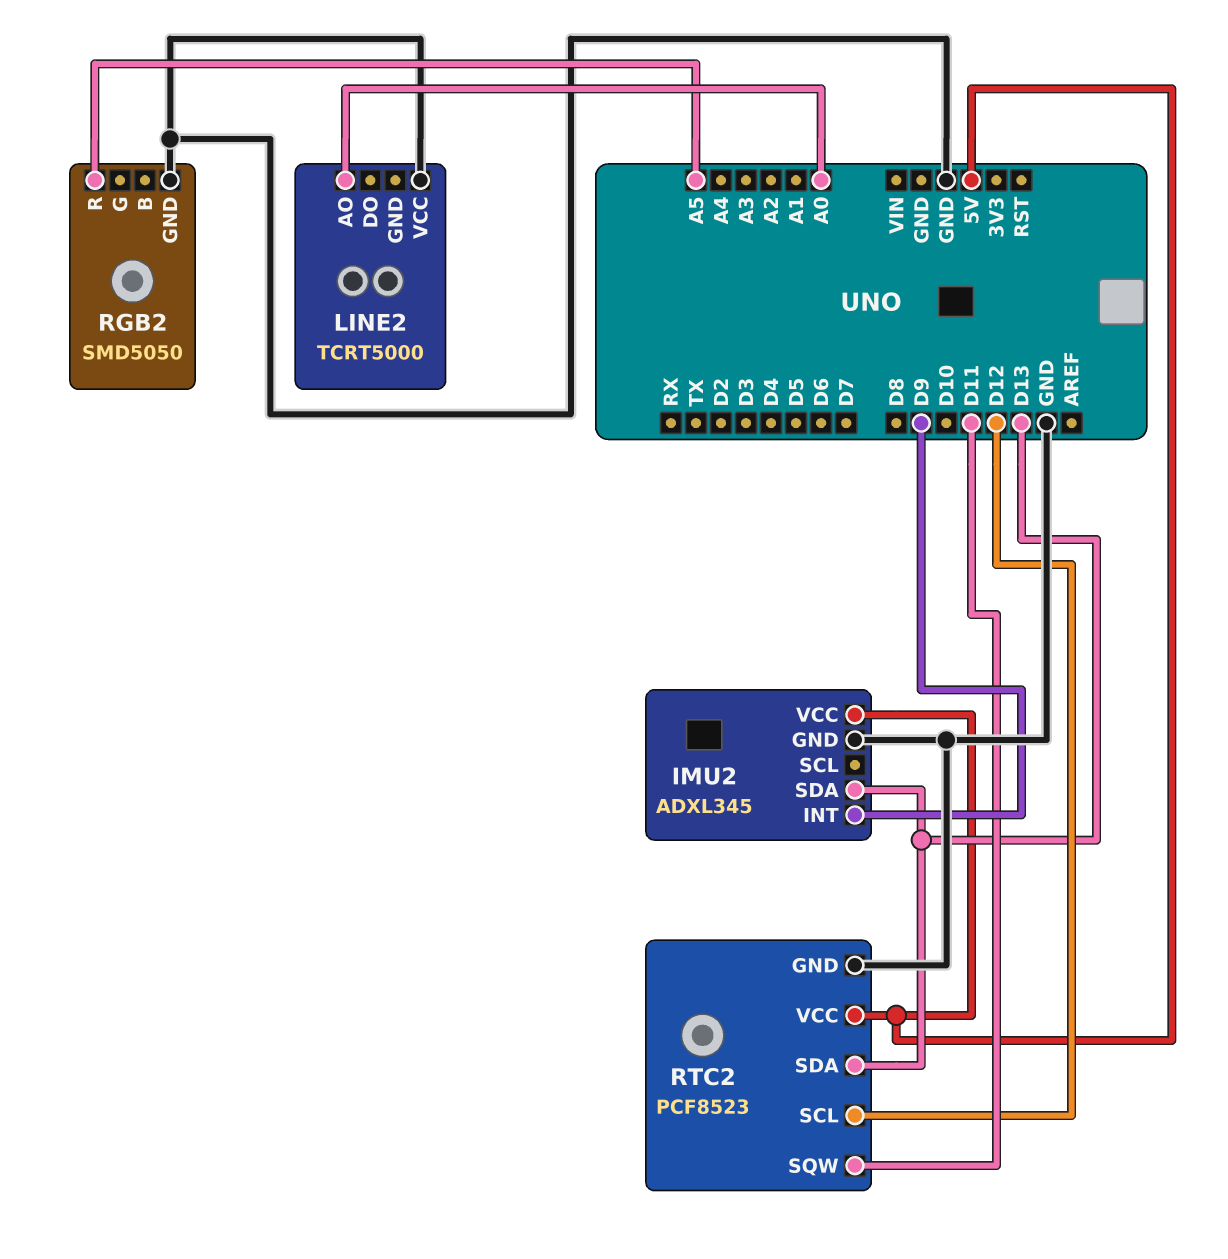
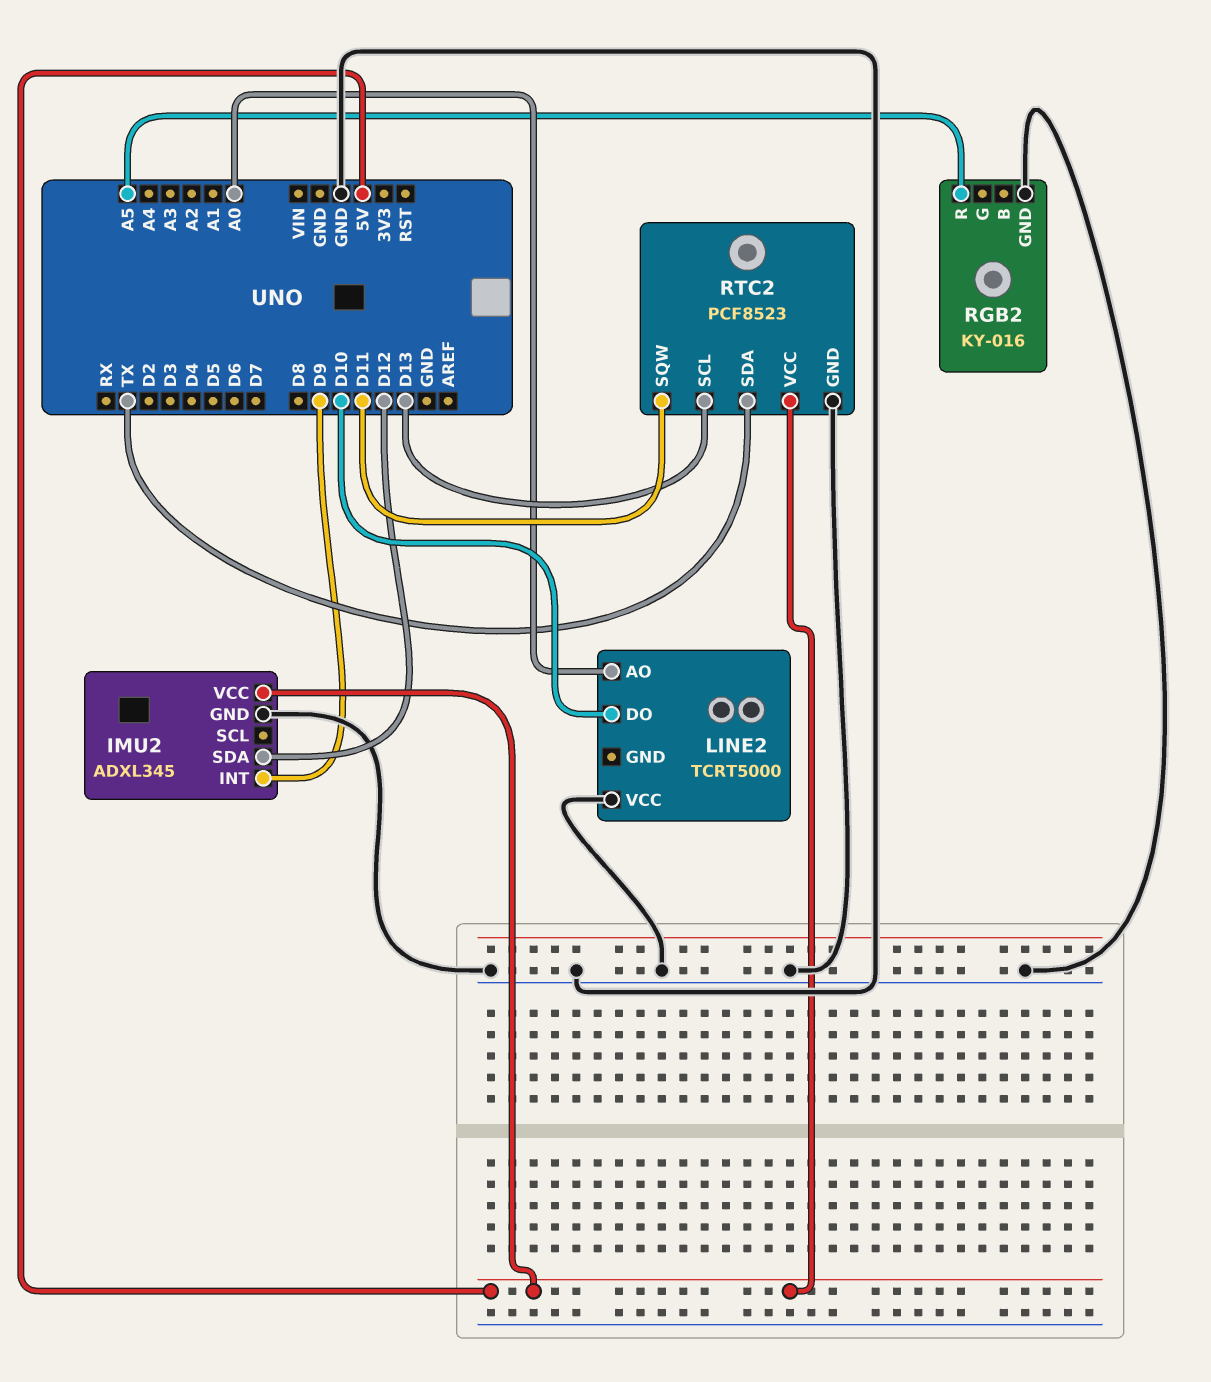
IMU2 pin SDA: D13 -> D12
LINE2 pin DO: none -> D10
RGB2: SMD5050 -> KY-016
RTC2 pin SCL: D12 -> D13
RTC2 pin SDA: D13 -> TX

